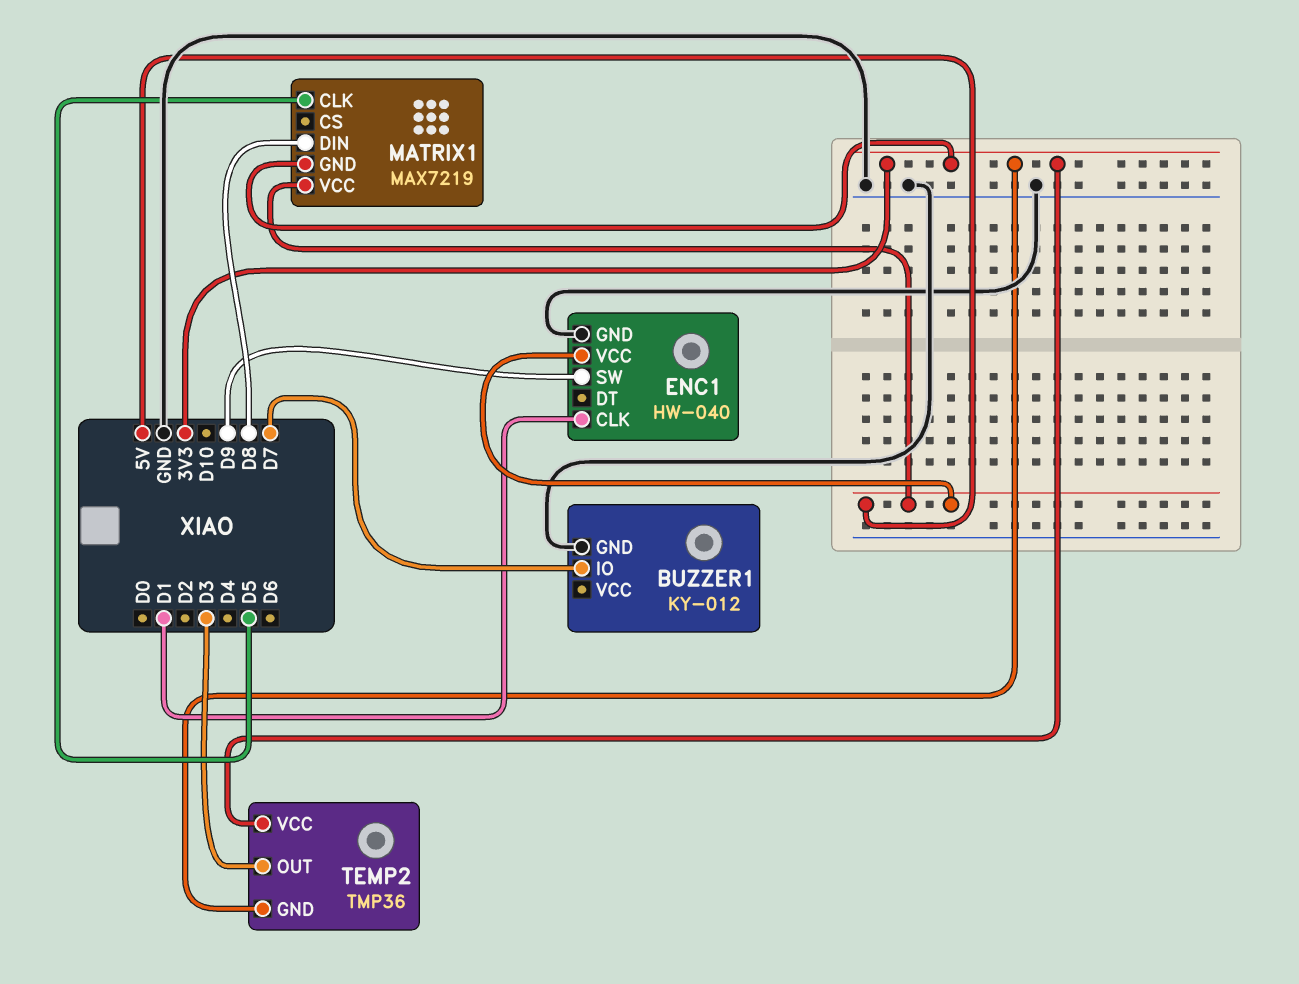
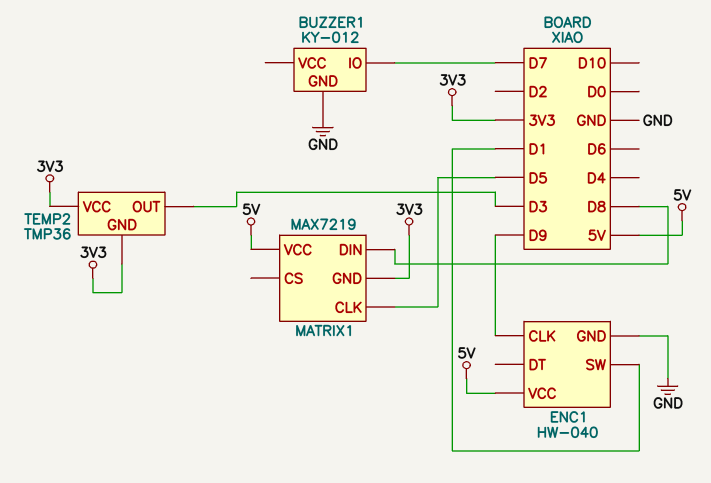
ENC1 pin CLK: D1 -> D9
ENC1 pin SW: D9 -> D1

